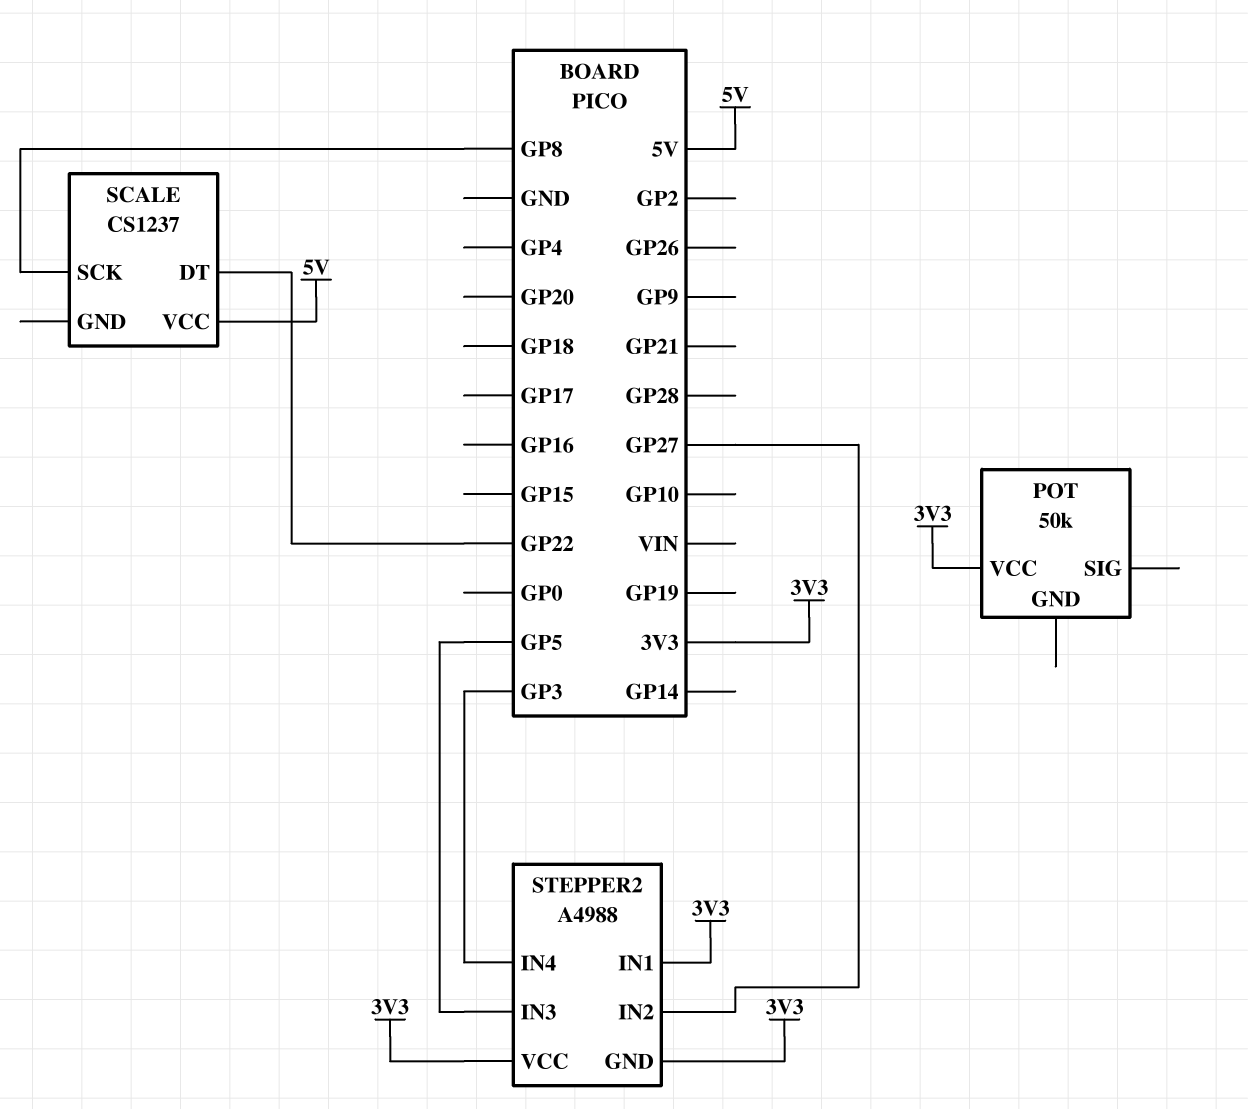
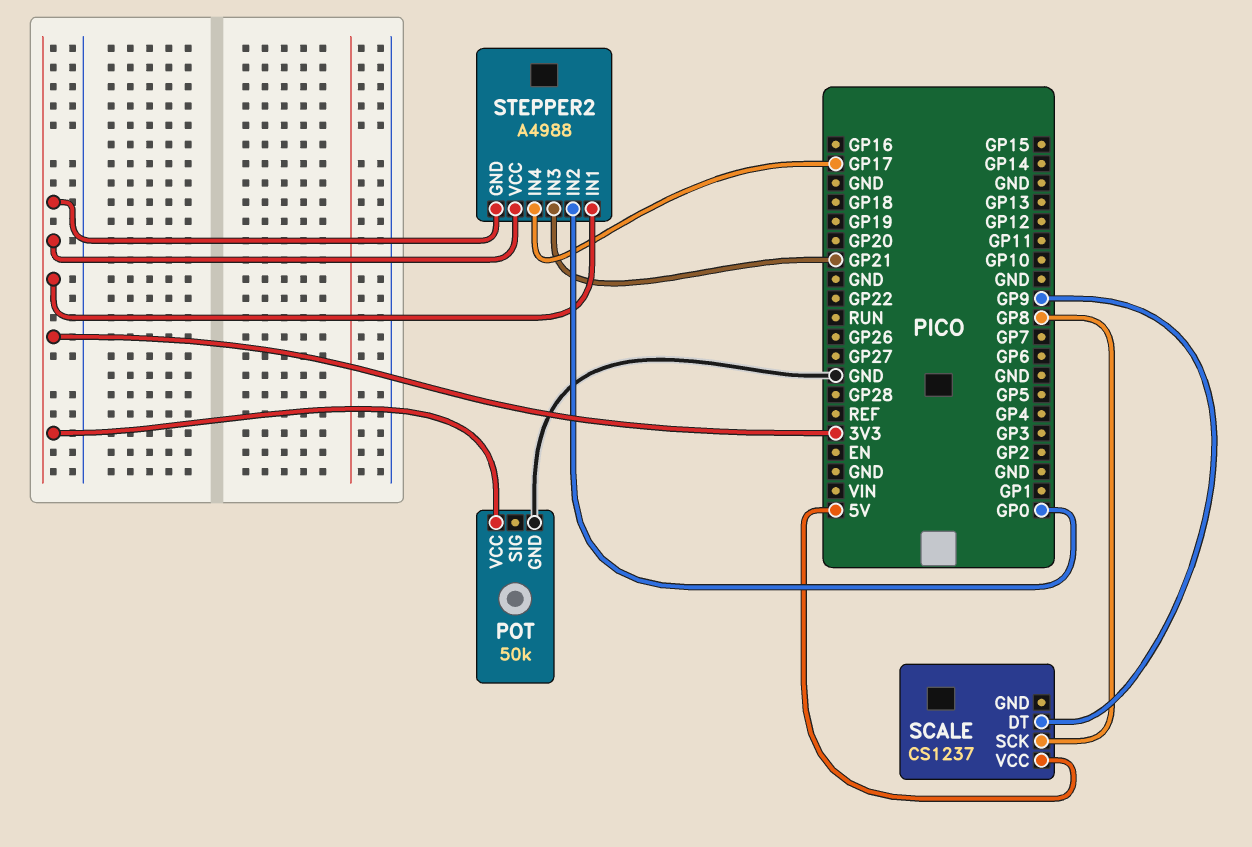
POT pin GND: none -> GND
SCALE pin DT: GP22 -> GP9
STEPPER2 pin IN2: GP27 -> GP0
STEPPER2 pin IN3: GP5 -> GP21
STEPPER2 pin IN4: GP3 -> GP17

